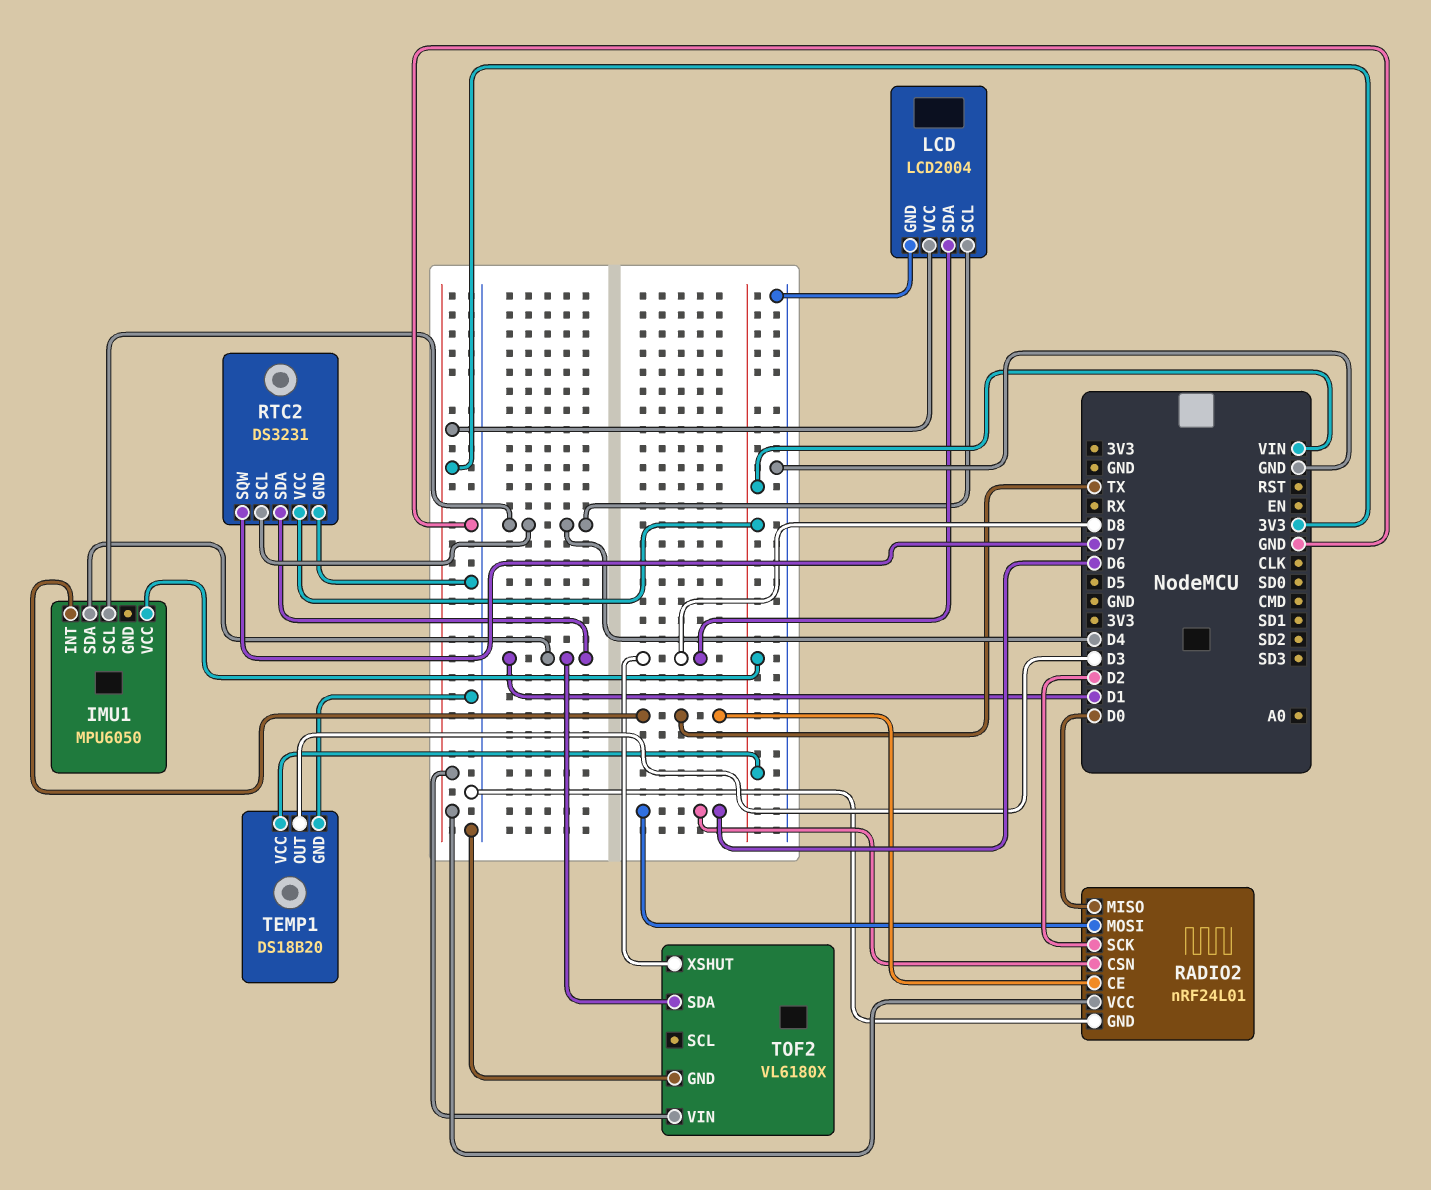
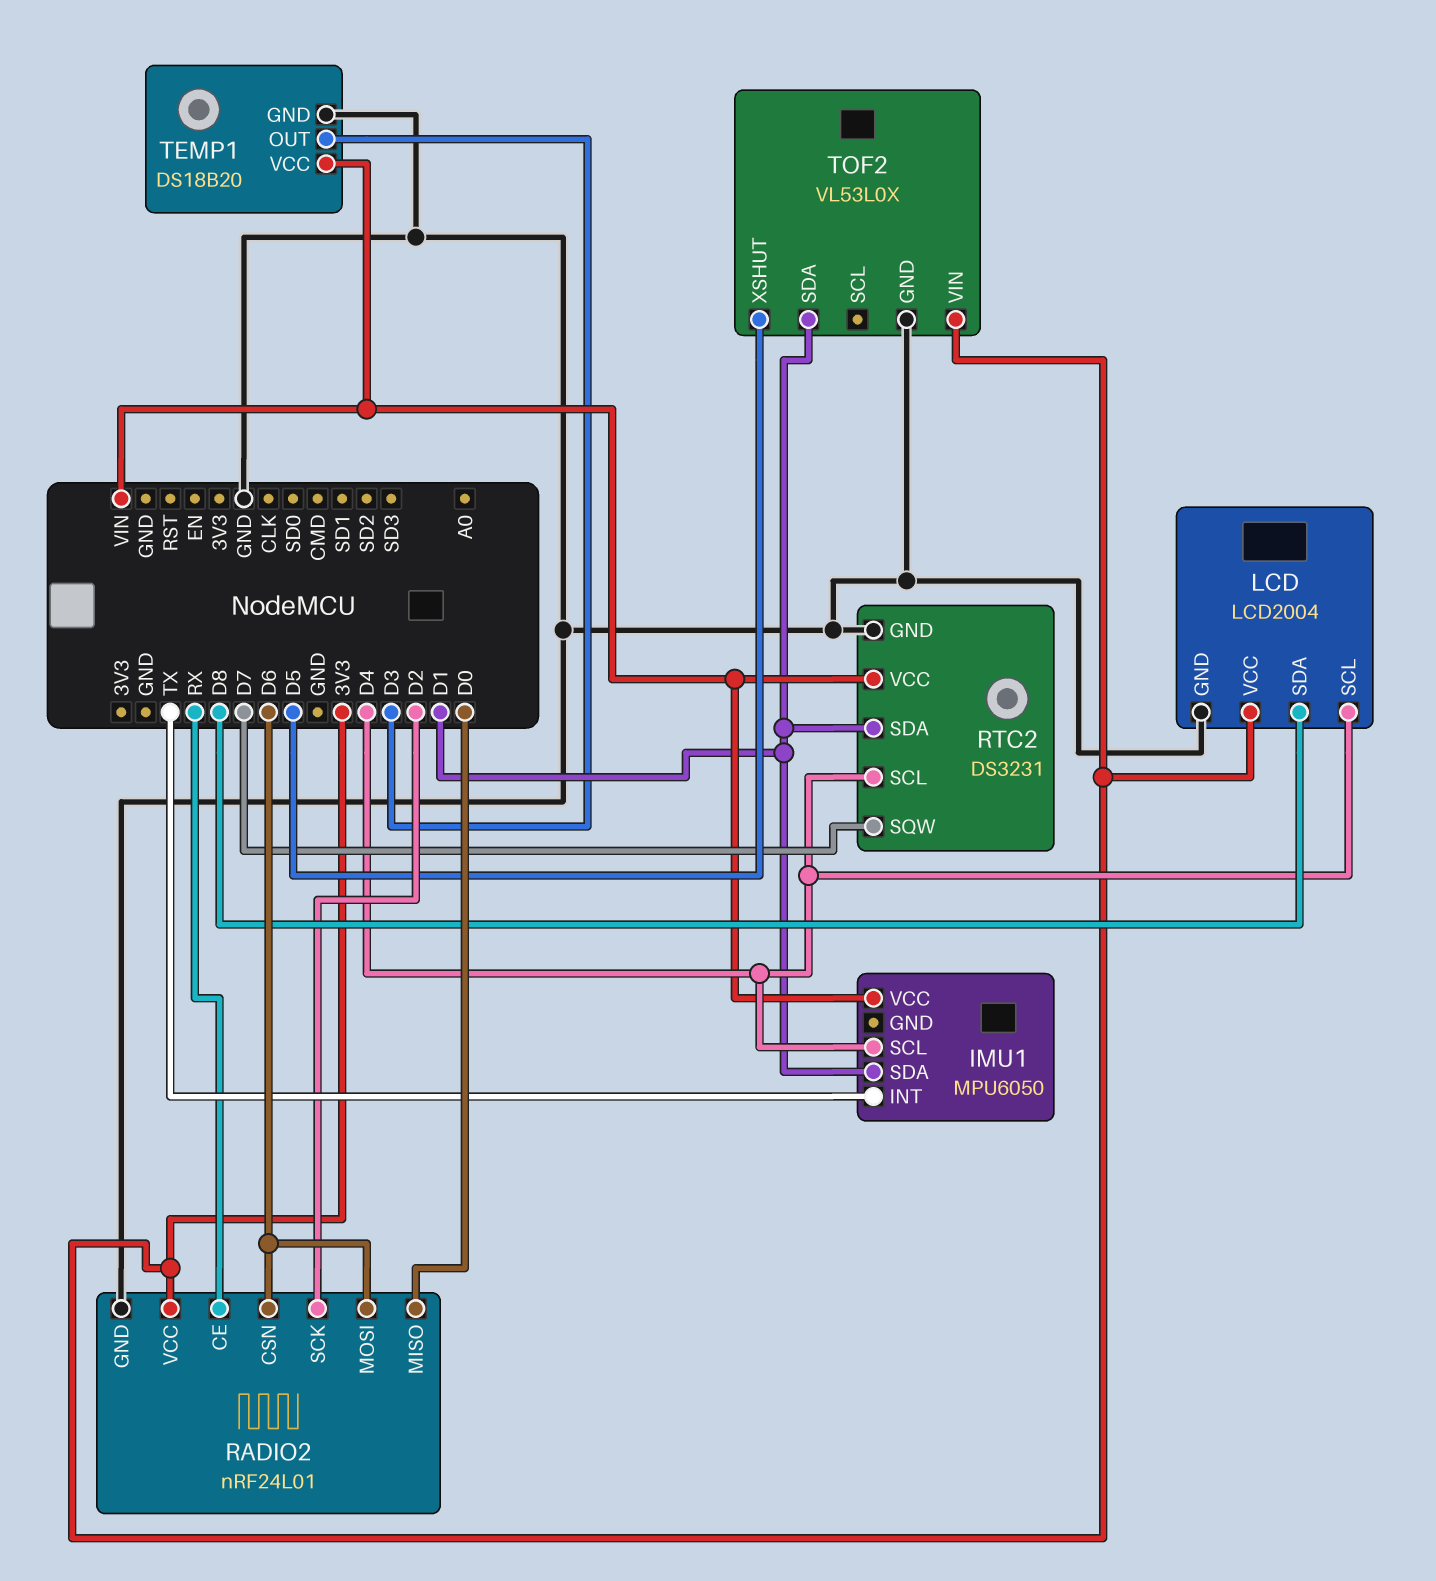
RADIO2 pin CE: TX -> RX
TOF2: VL6180X -> VL53L0X
TOF2 pin XSHUT: D8 -> D5

